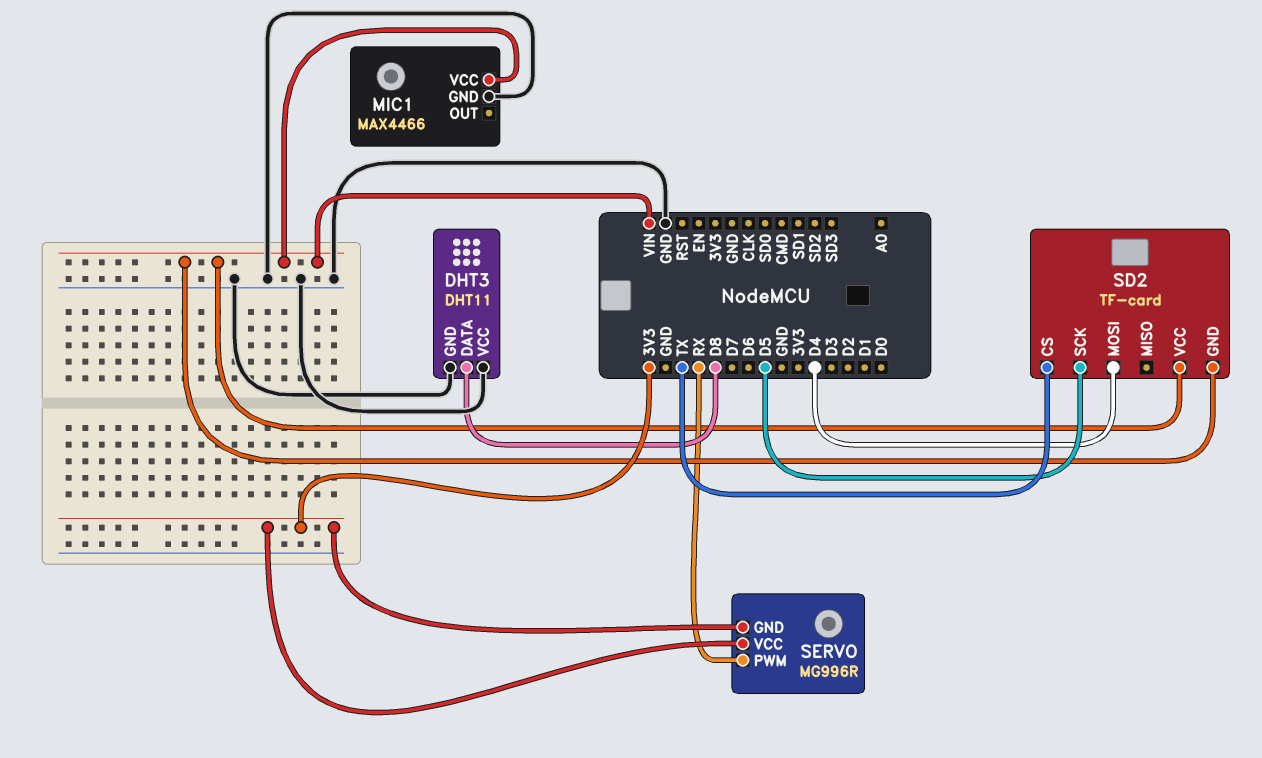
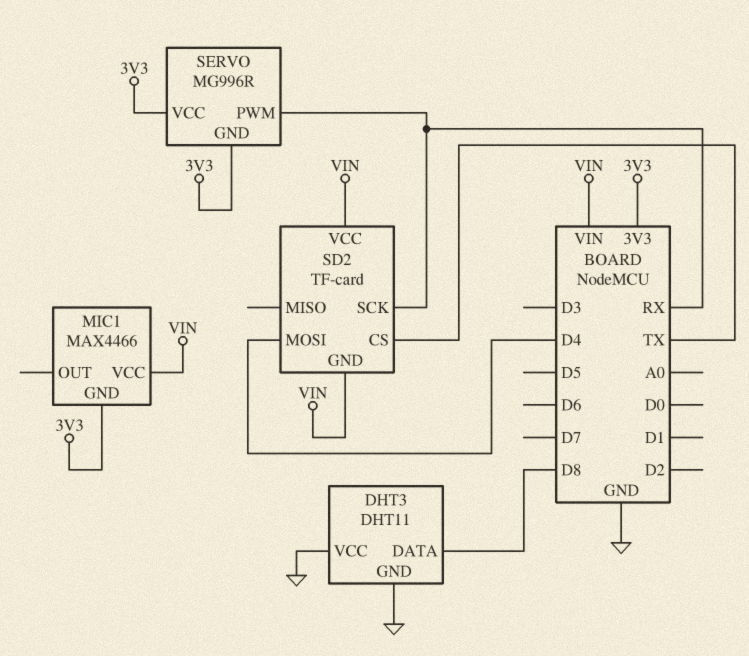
MIC1 pin GND: GND -> 3V3
SD2 pin SCK: D5 -> RX

